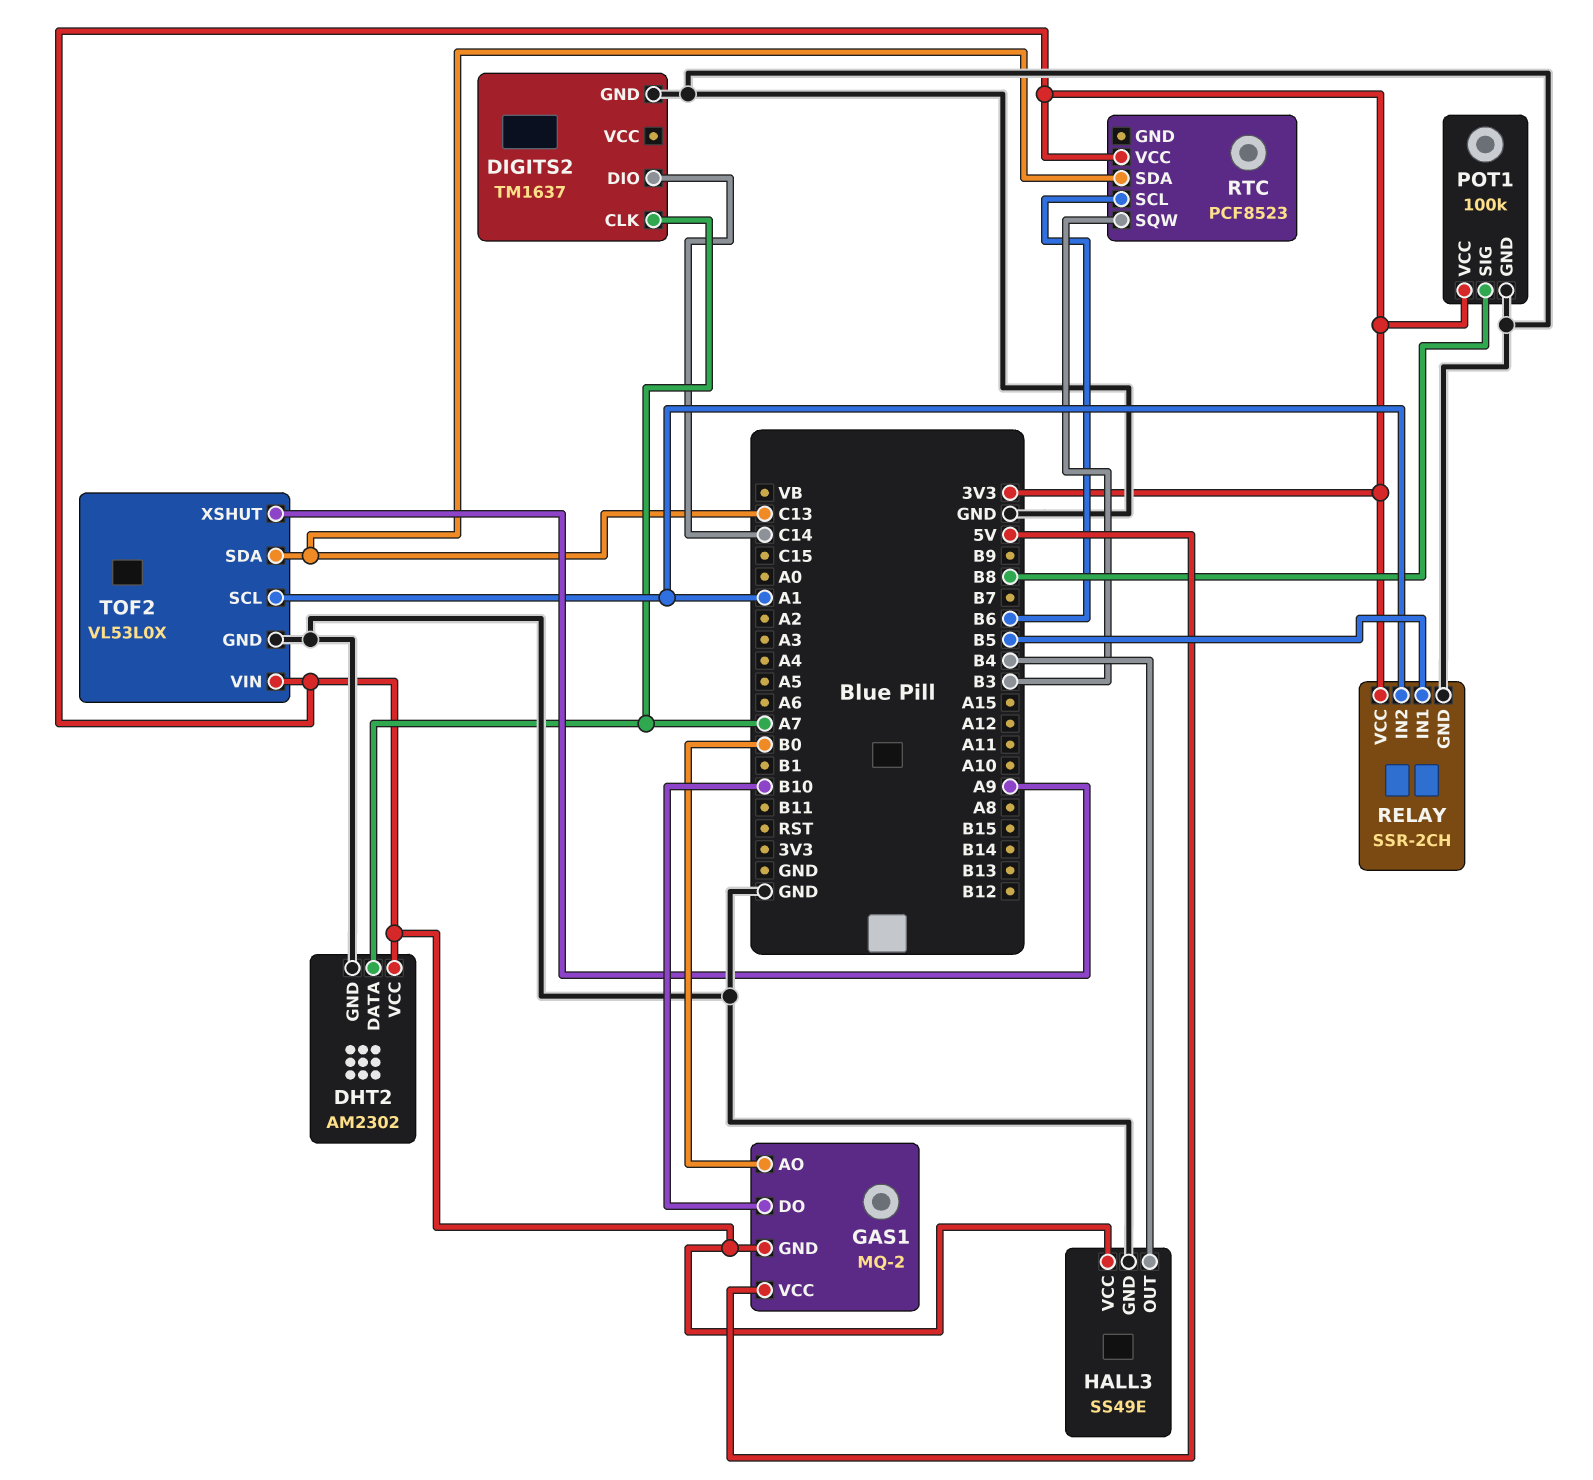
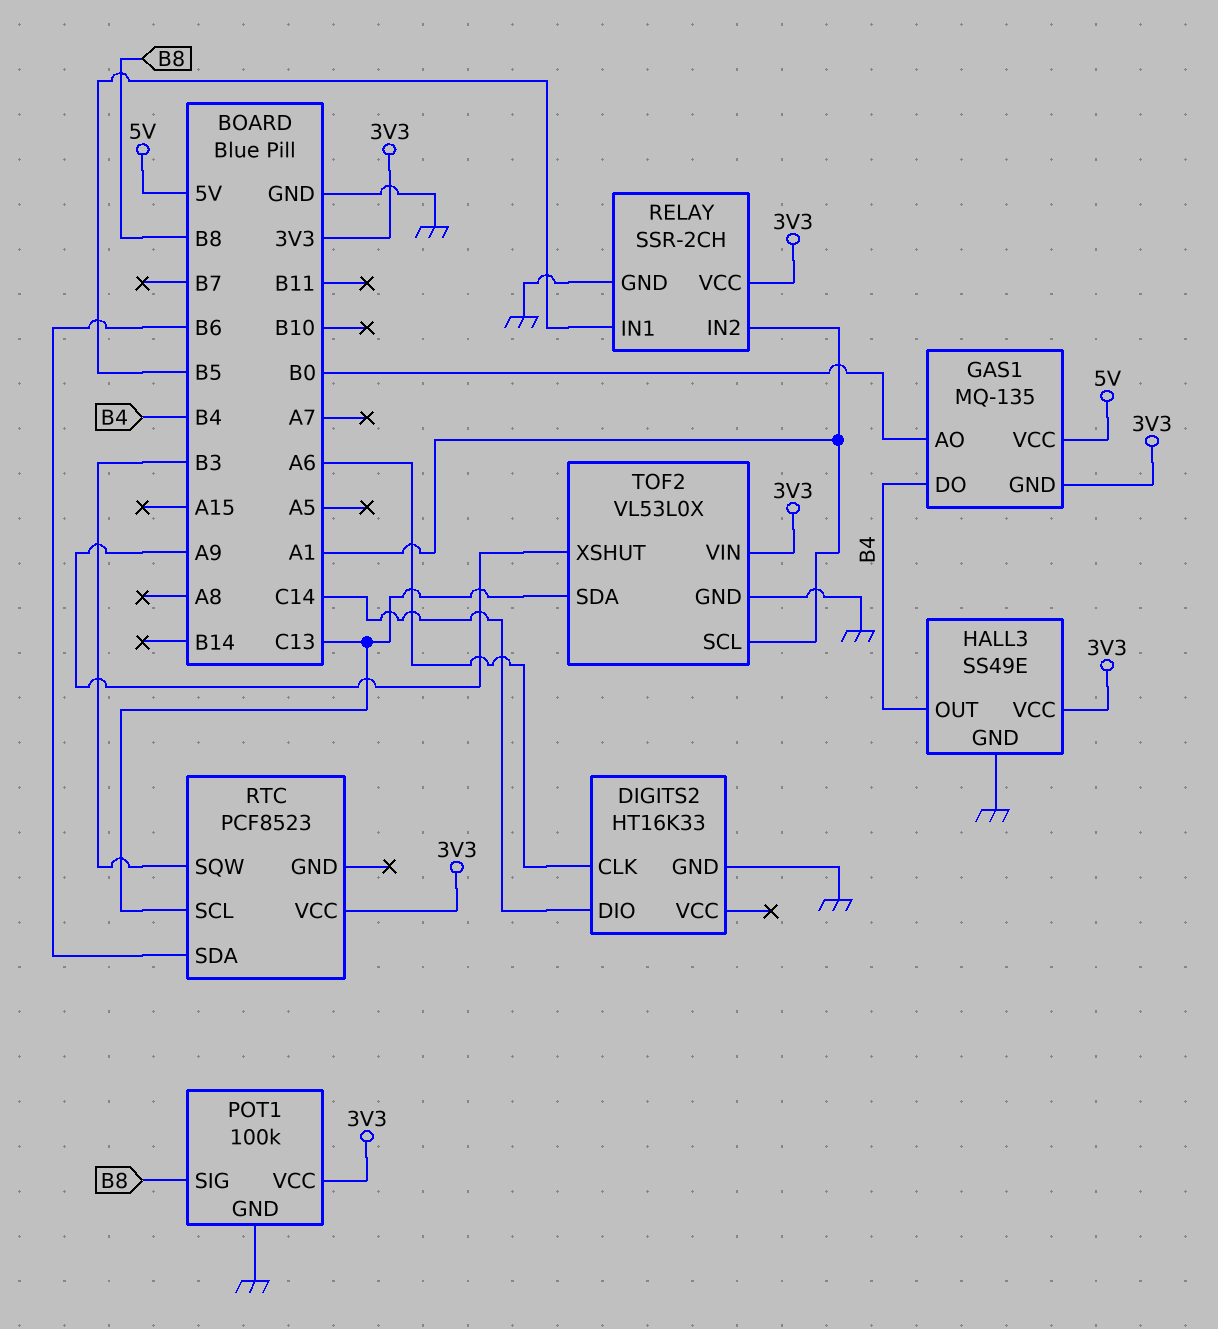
DHT2: AM2302 -> none
DHT2 pin DATA: A7 -> none
DHT2 pin GND: GND -> none
DHT2 pin VCC: 3V3 -> none
DIGITS2: TM1637 -> HT16K33
DIGITS2 pin CLK: A7 -> A6
GAS1: MQ-2 -> MQ-135
GAS1 pin DO: B10 -> B4
RTC pin SCL: B6 -> C13
RTC pin SDA: C13 -> B6

